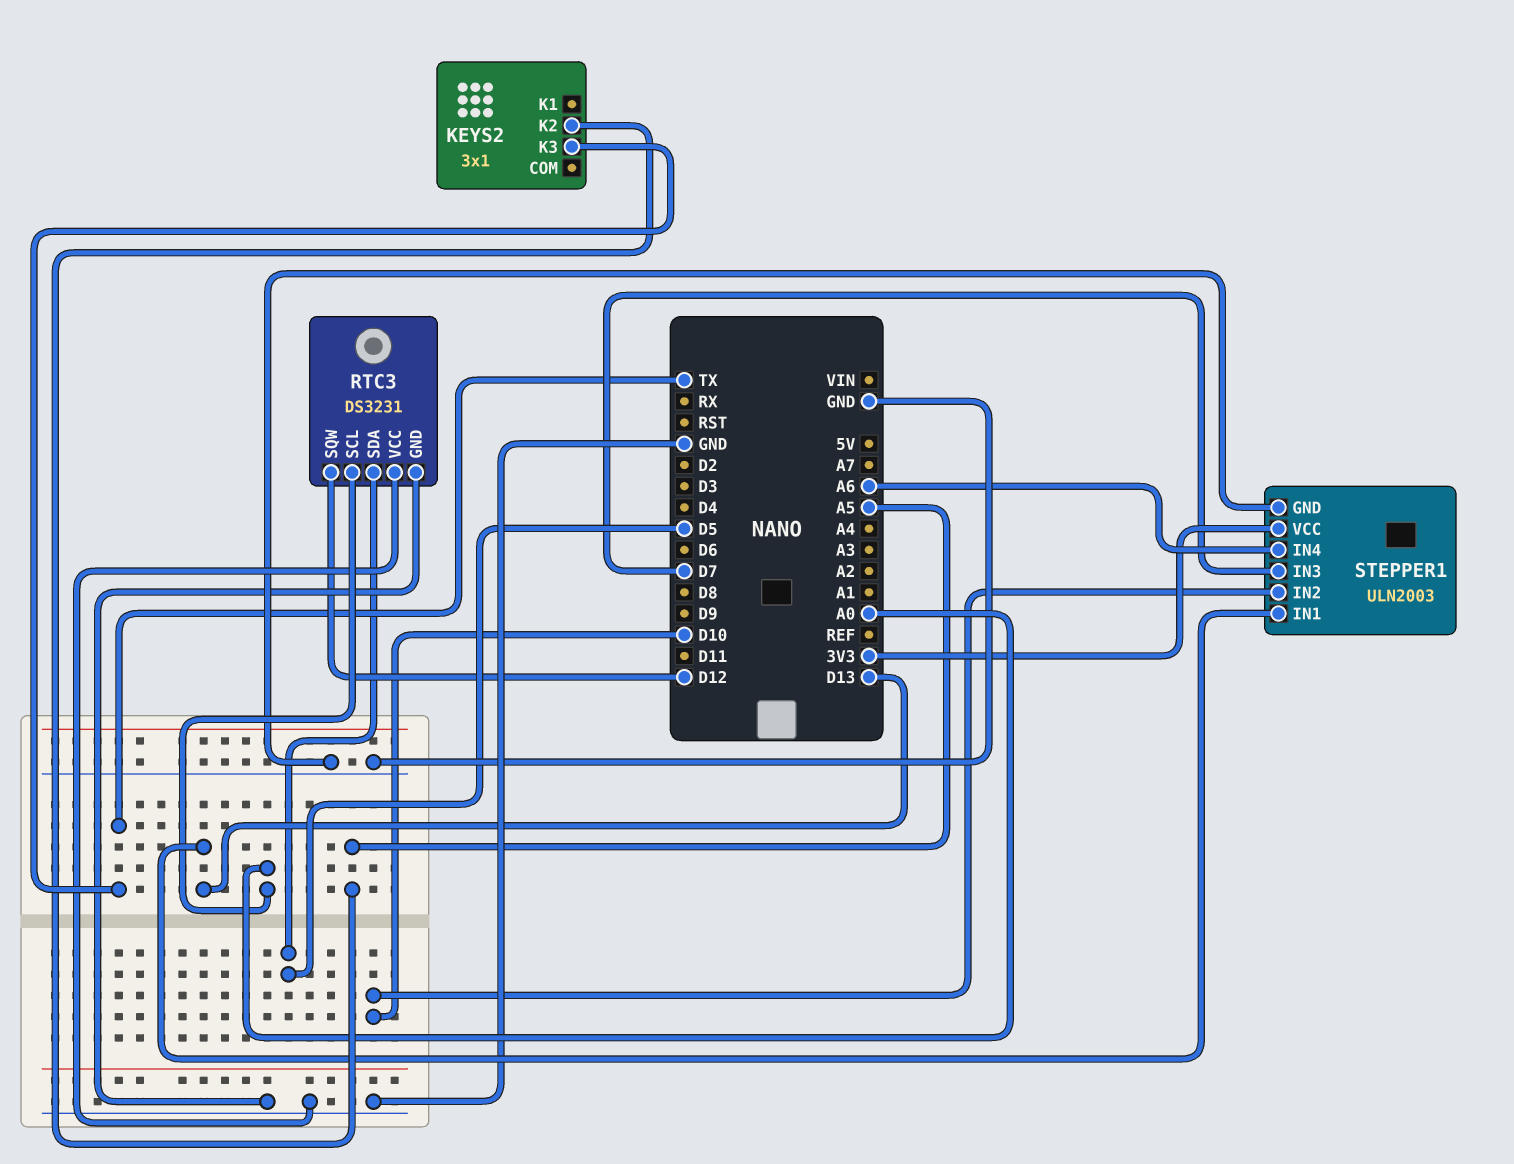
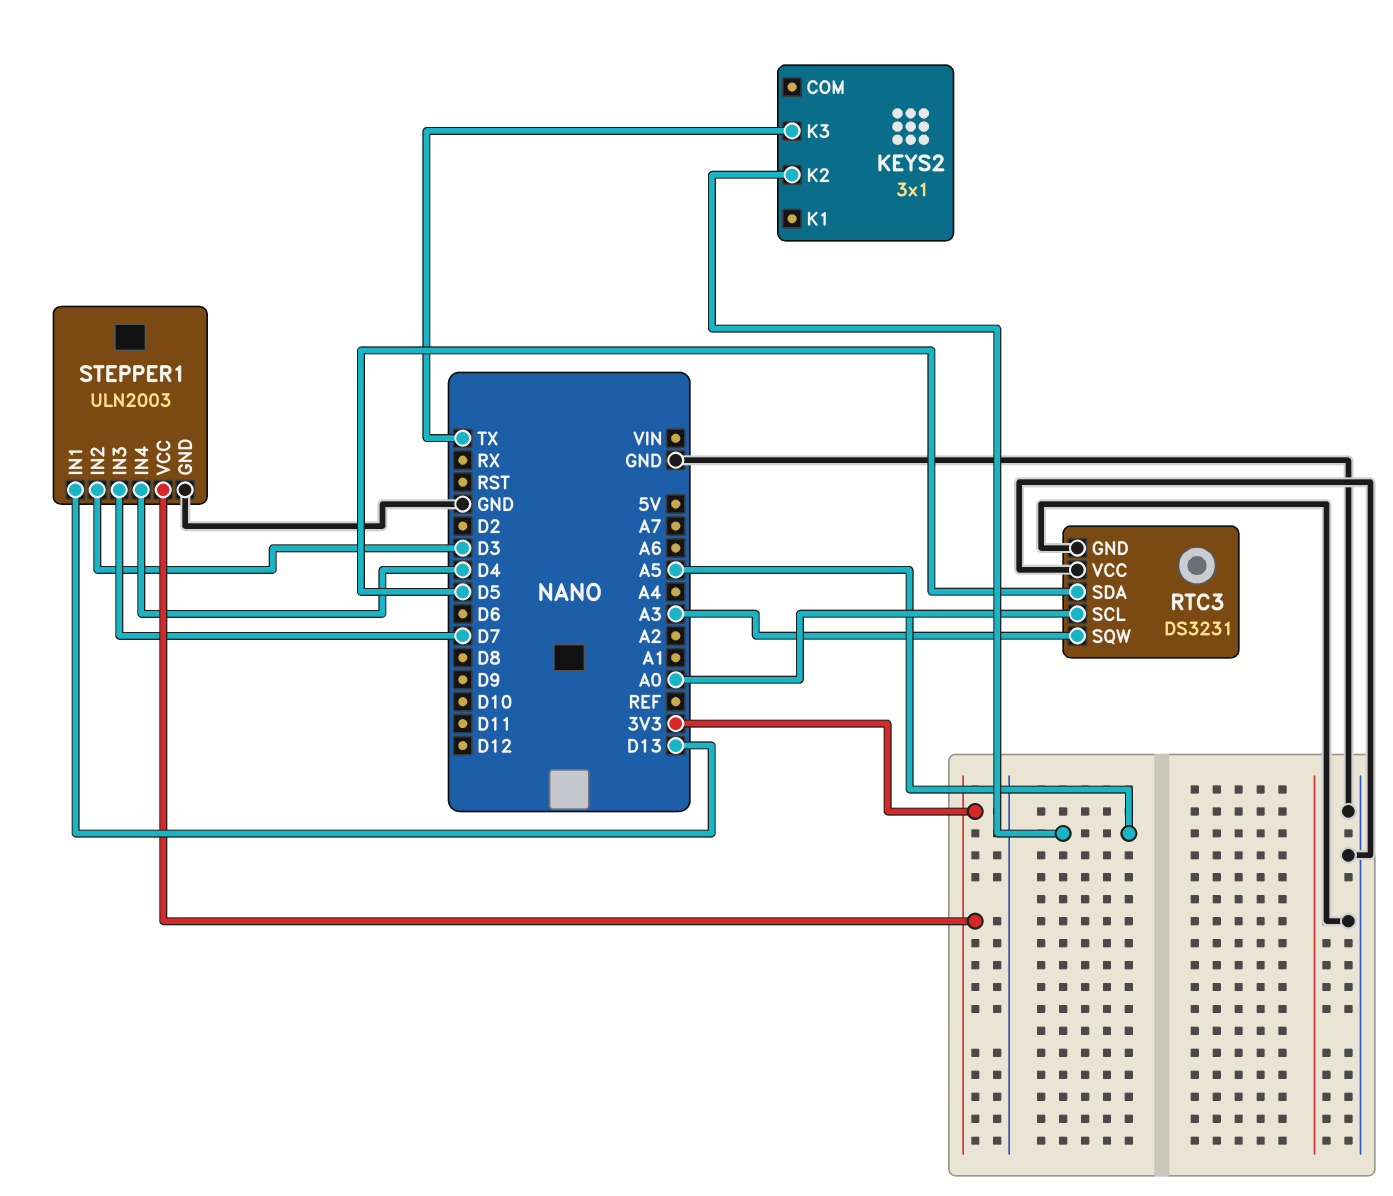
RTC3 pin SQW: D12 -> A3
STEPPER1 pin IN2: D10 -> D3
STEPPER1 pin IN4: A6 -> D4

